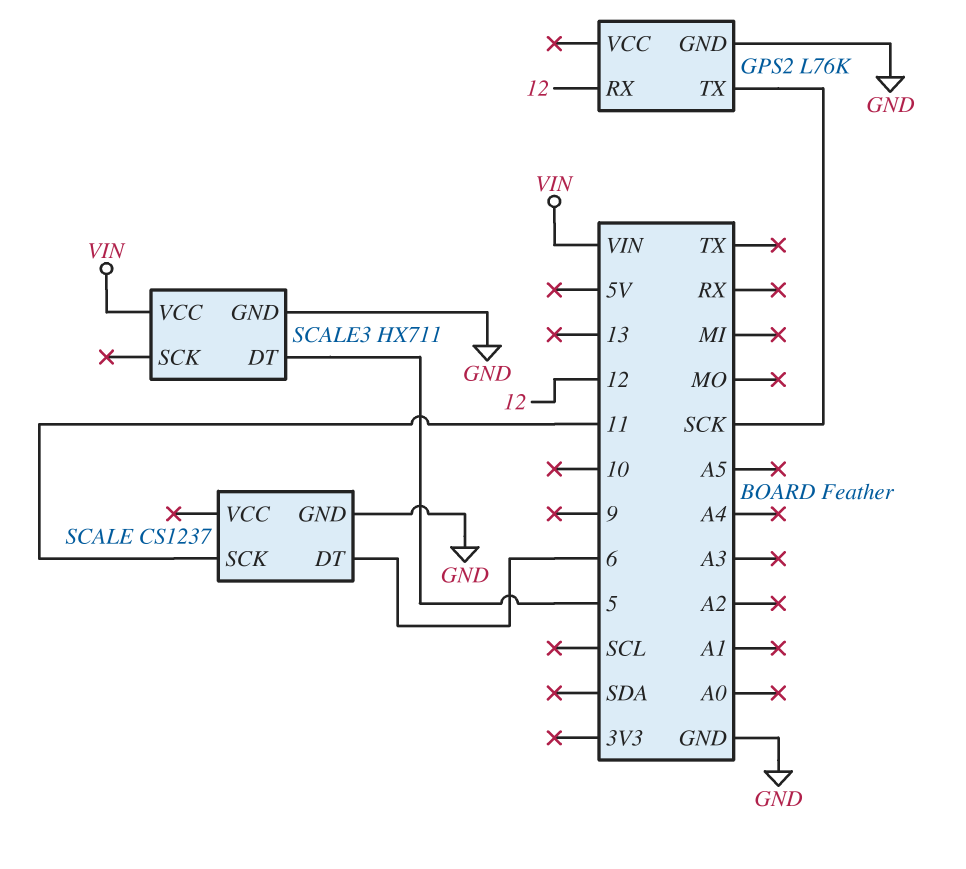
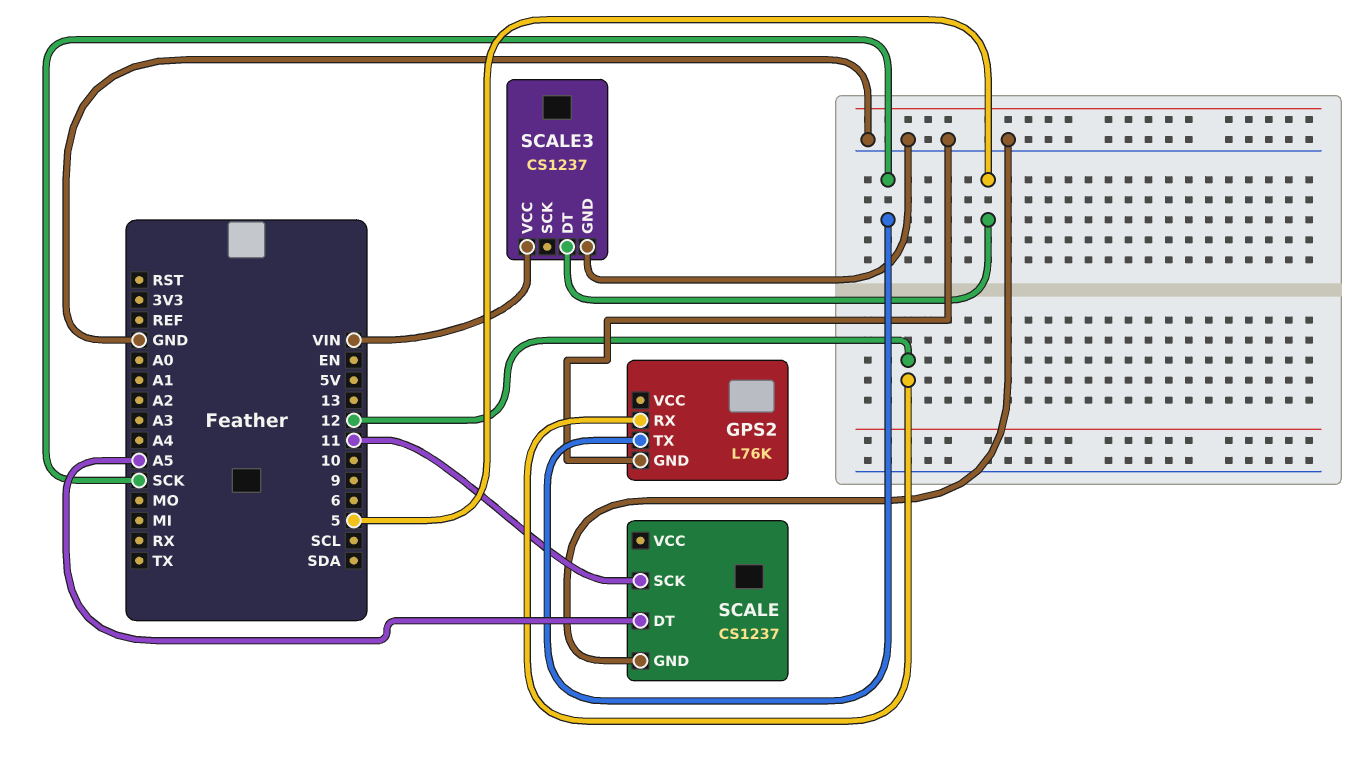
SCALE pin DT: 6 -> A5
SCALE3: HX711 -> CS1237

